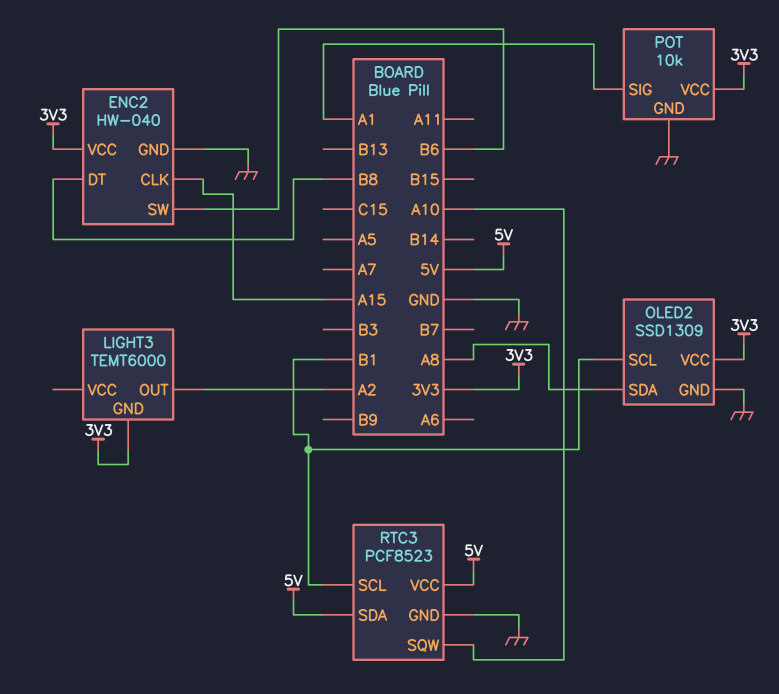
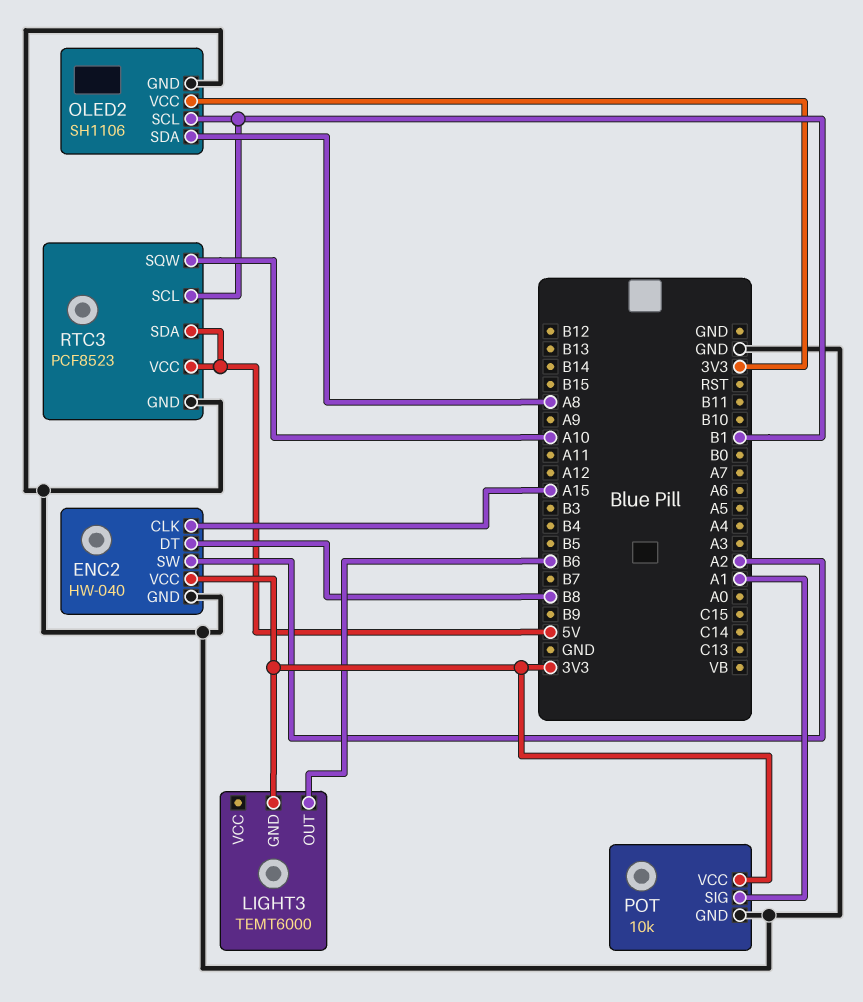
ENC2 pin SW: B6 -> A2
LIGHT3 pin OUT: A2 -> B6
OLED2: SSD1309 -> SH1106

